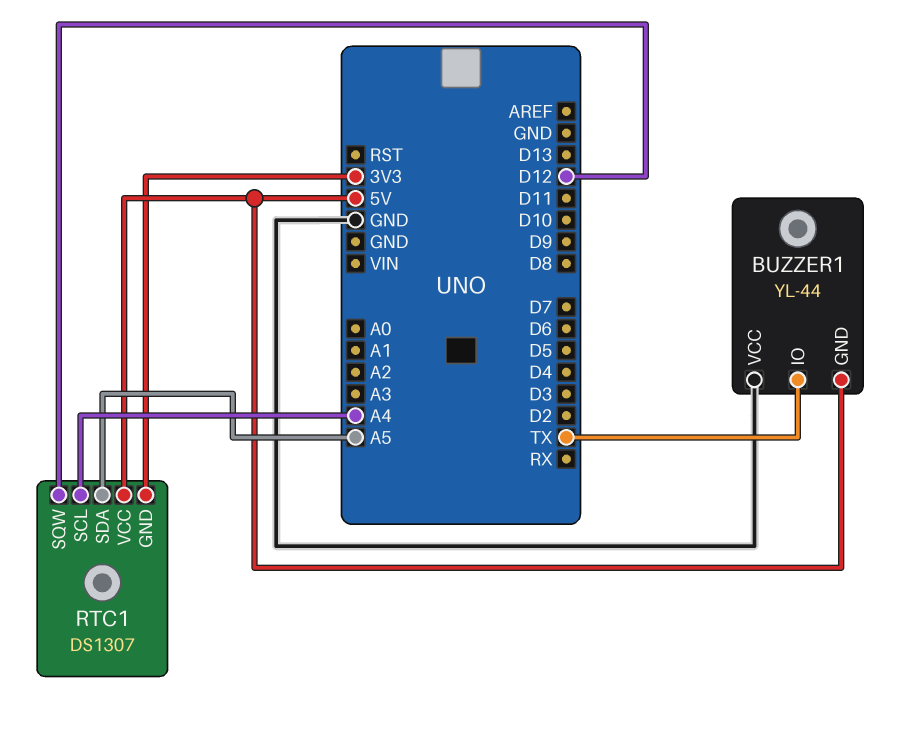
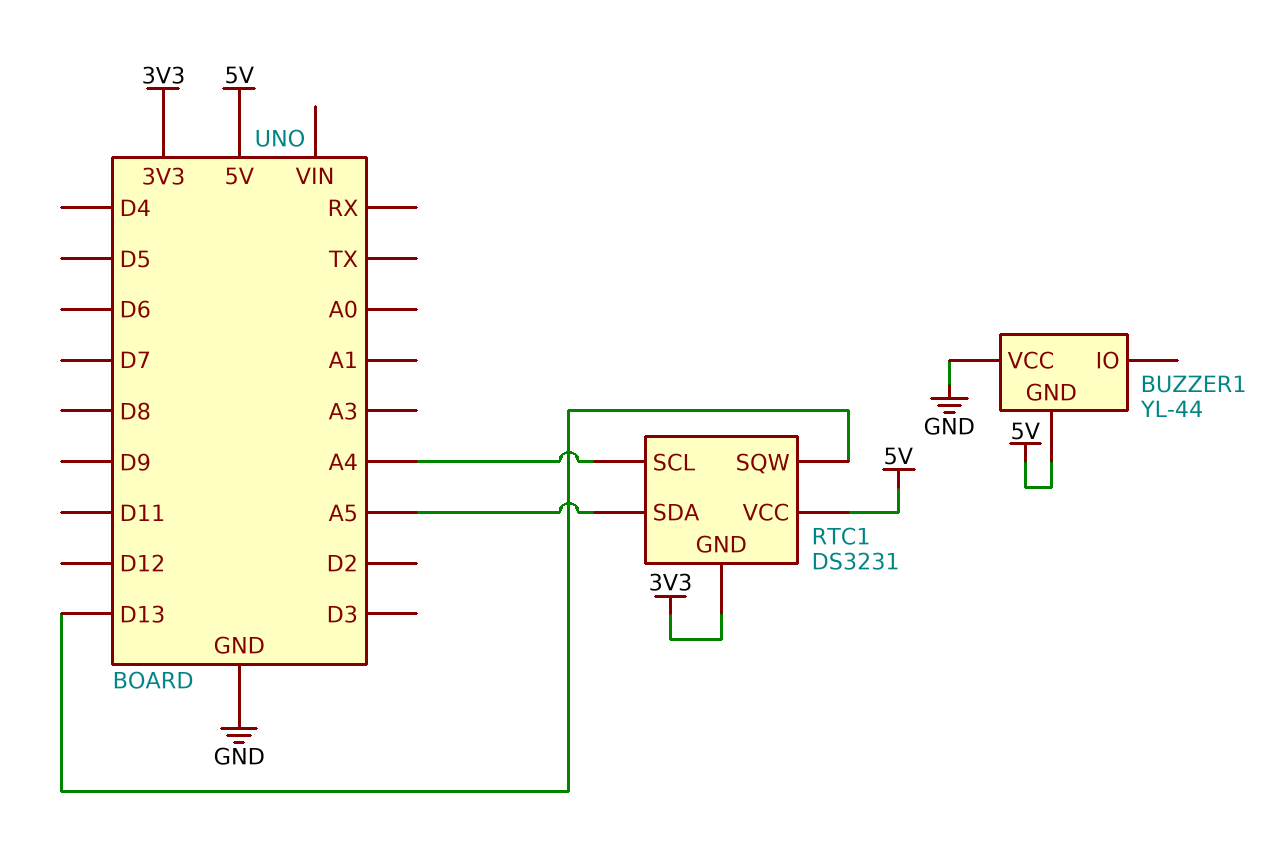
BUZZER1 pin IO: TX -> none
RTC1: DS1307 -> DS3231
RTC1 pin SQW: D12 -> D13

